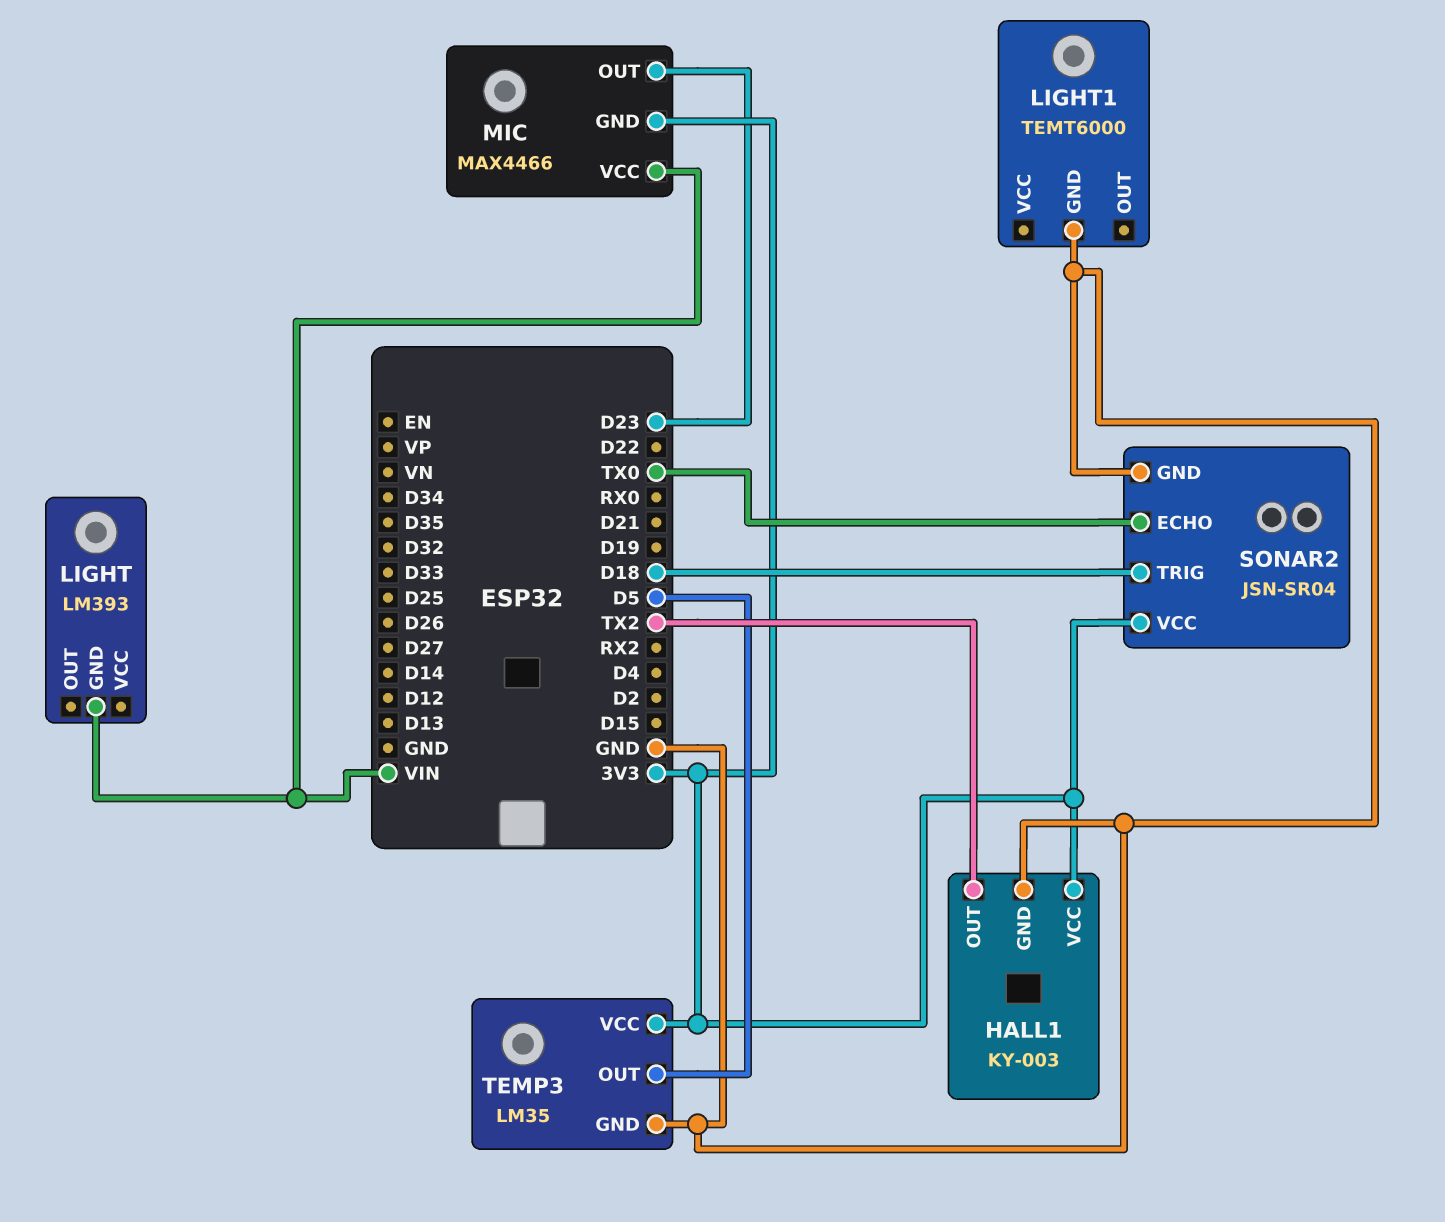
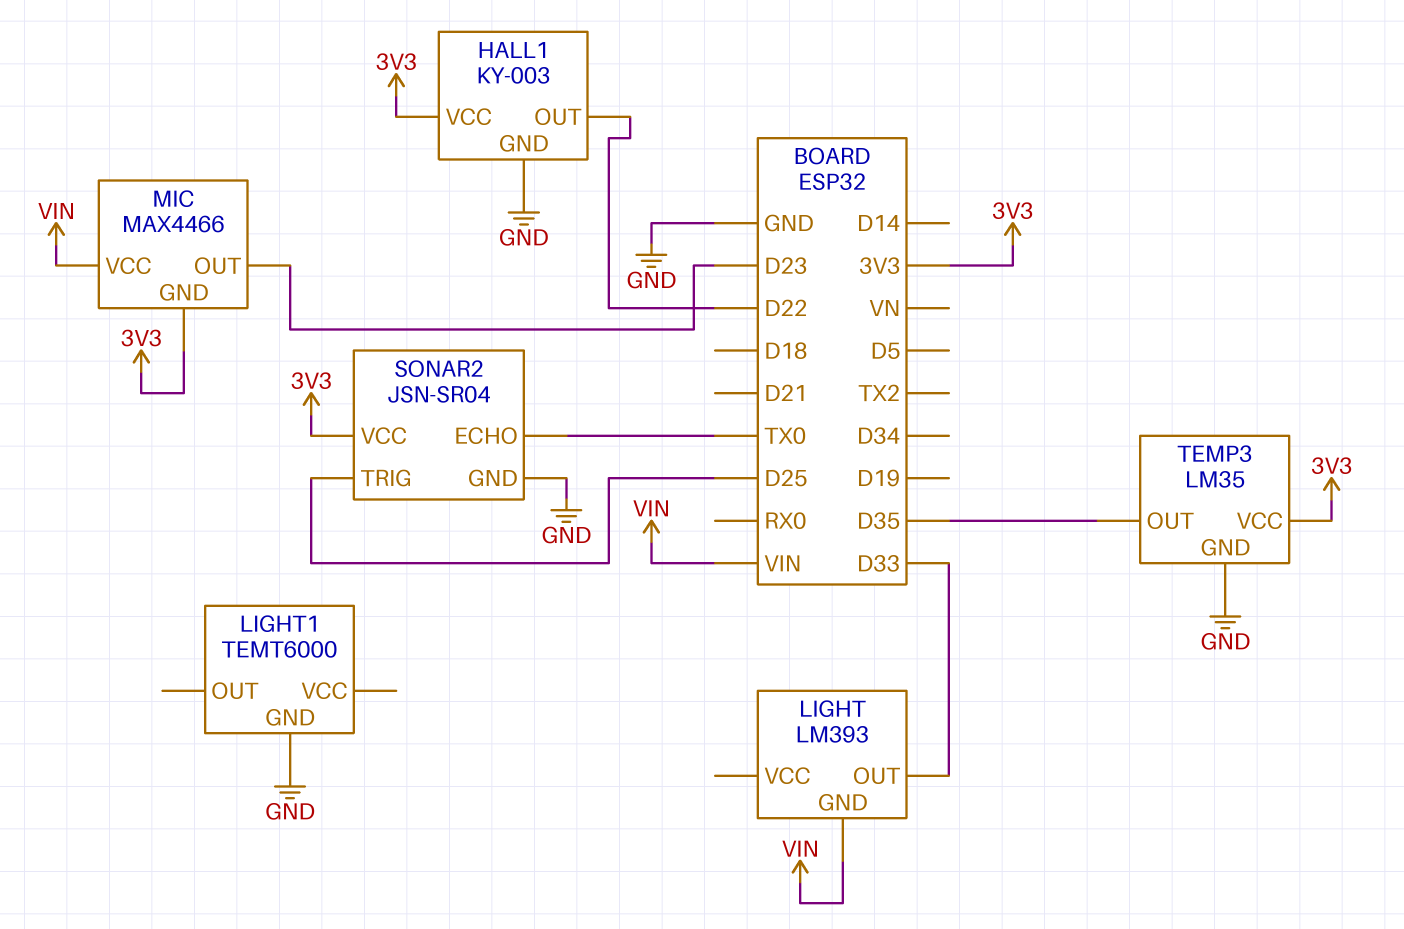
HALL1 pin OUT: TX2 -> D22
LIGHT pin OUT: none -> D33
SONAR2 pin TRIG: D18 -> D25
TEMP3 pin OUT: D5 -> D35

